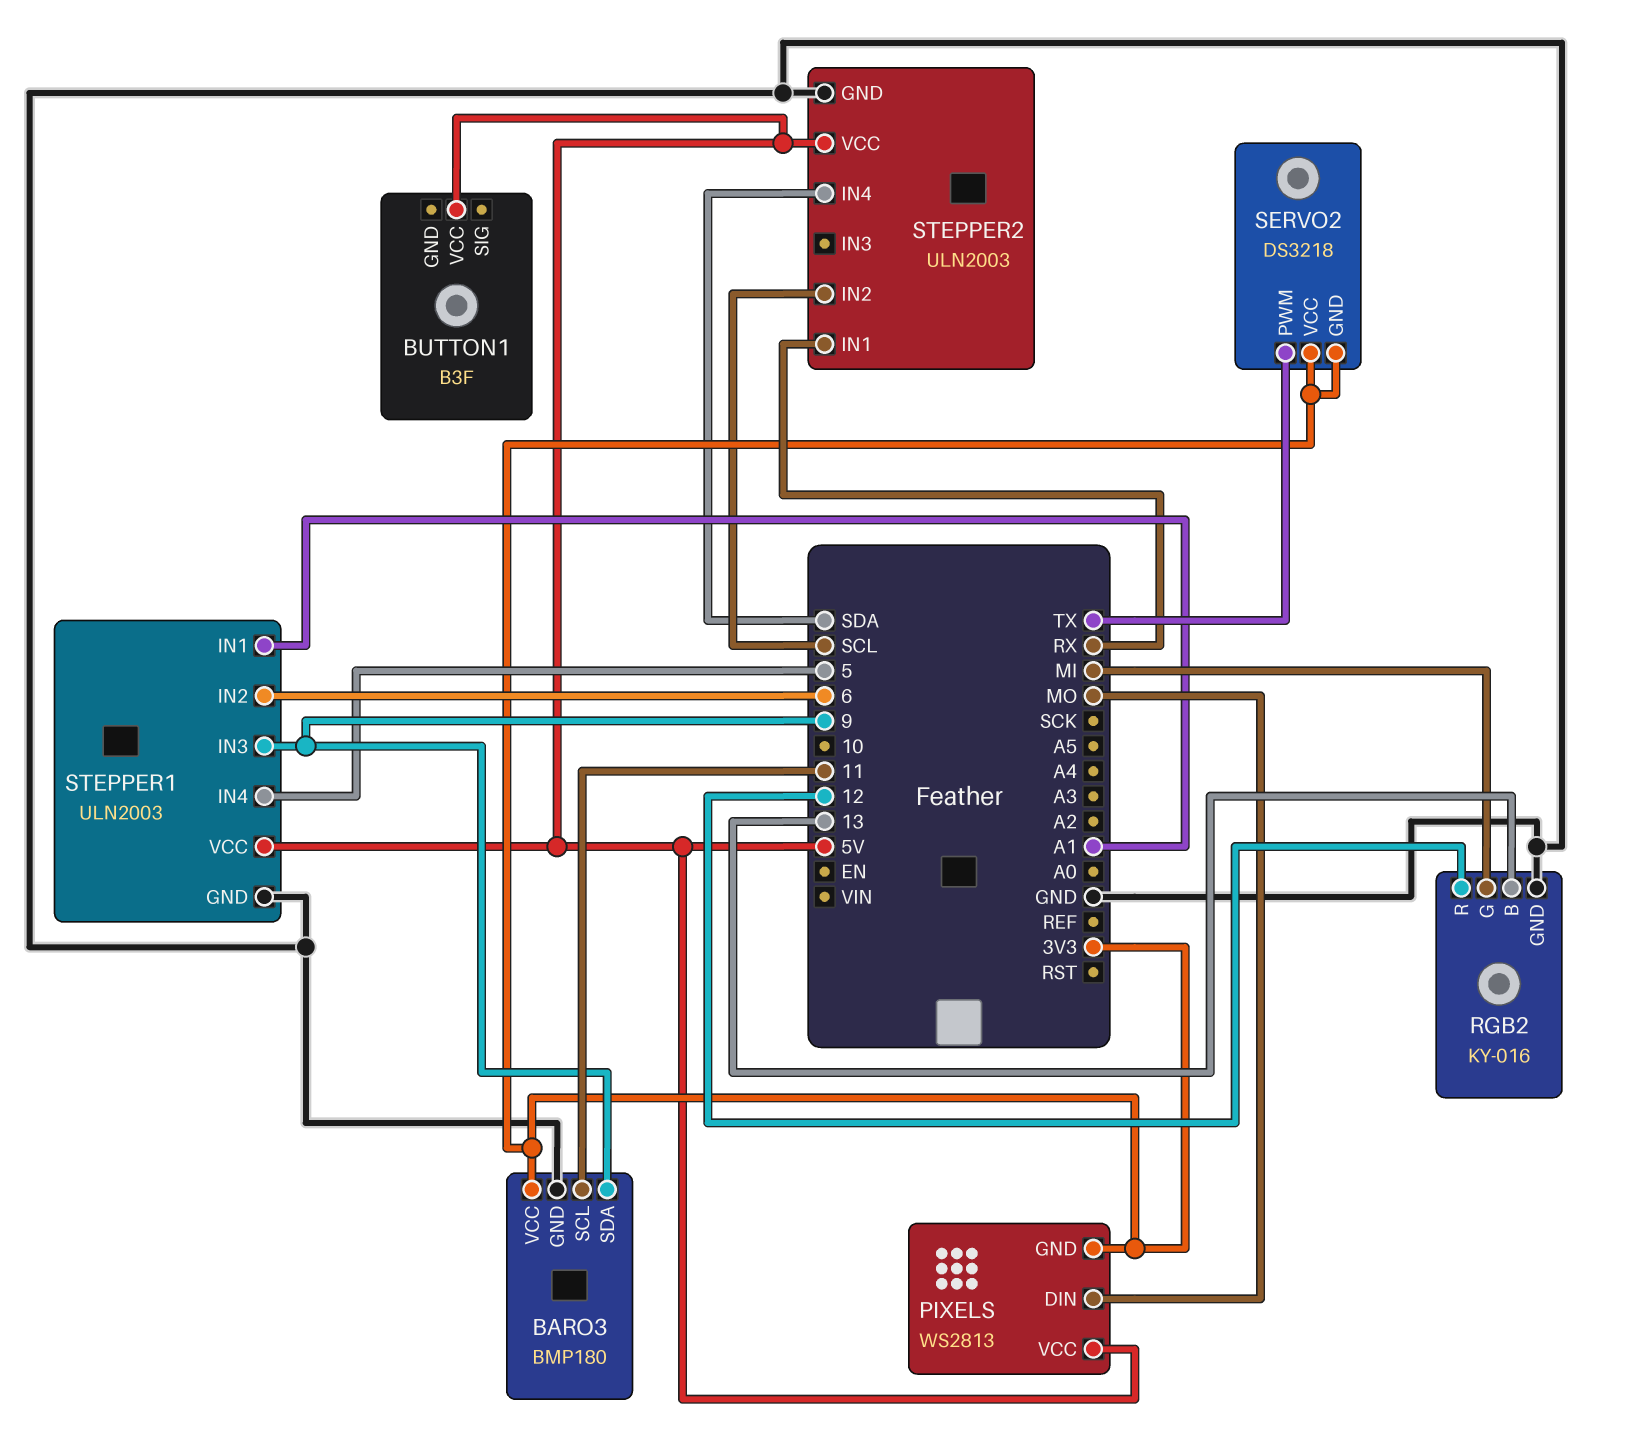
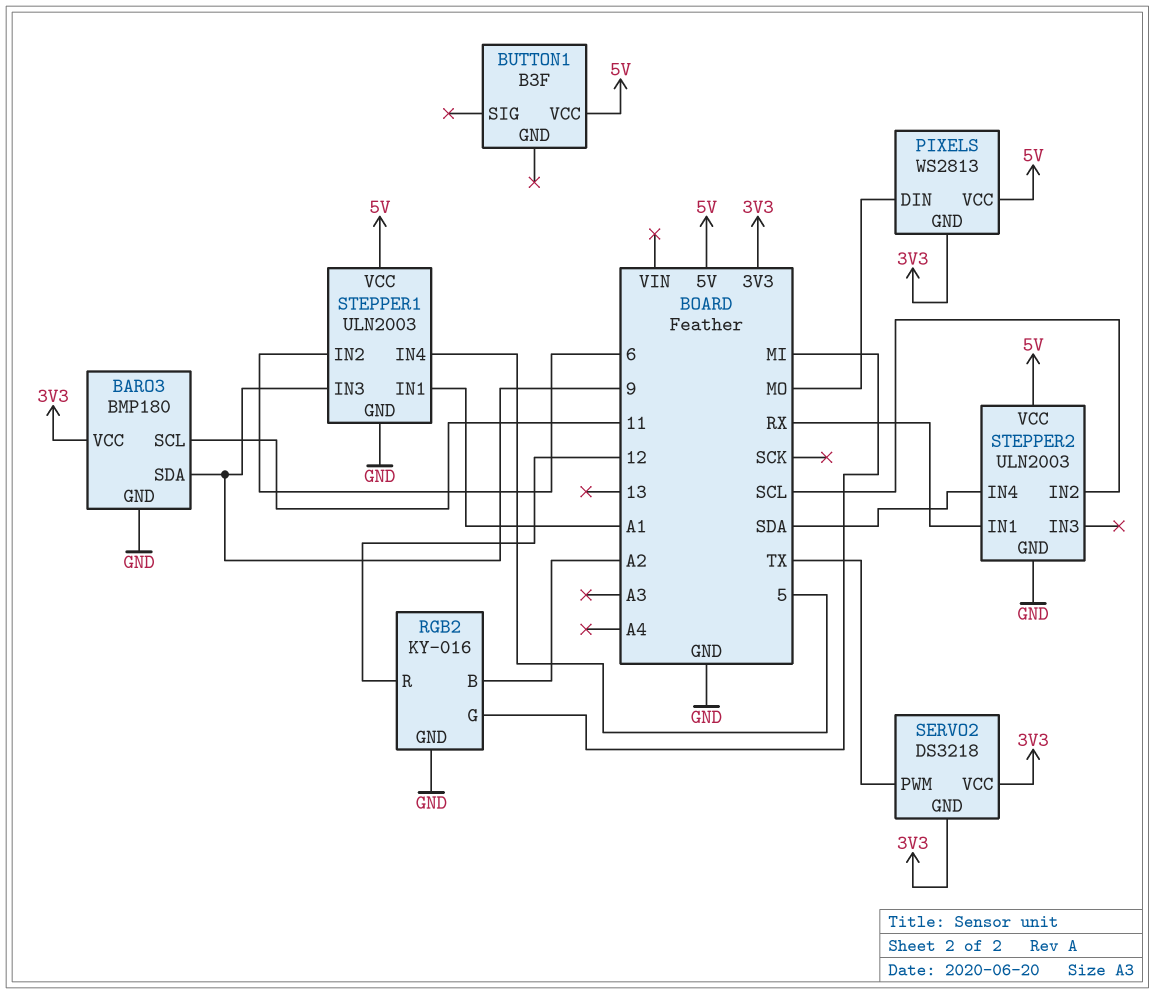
RGB2 pin B: 13 -> A2

